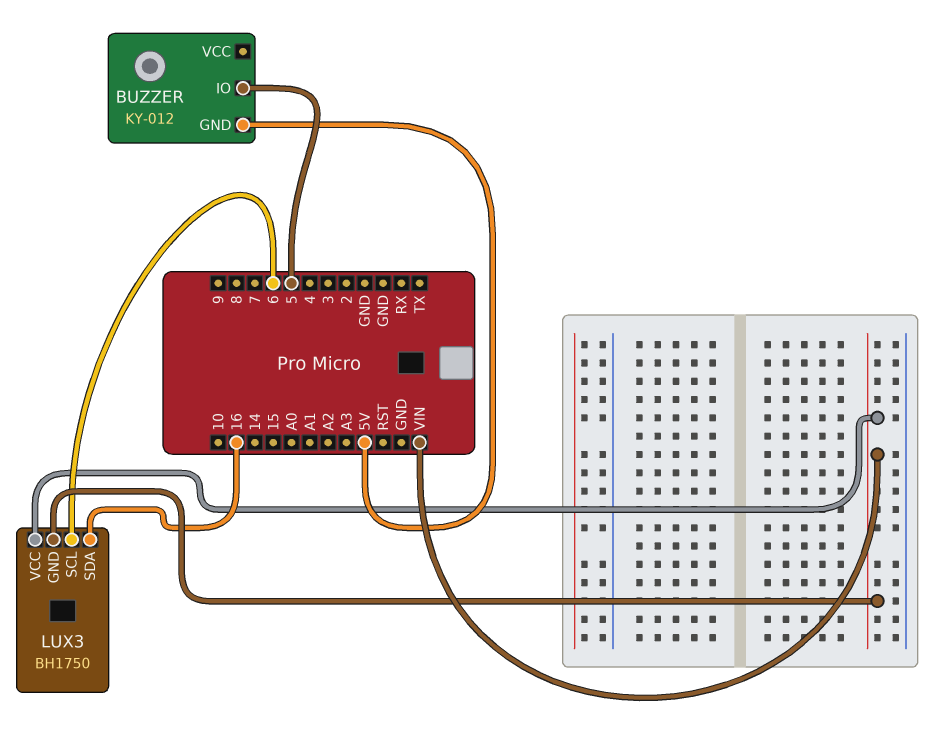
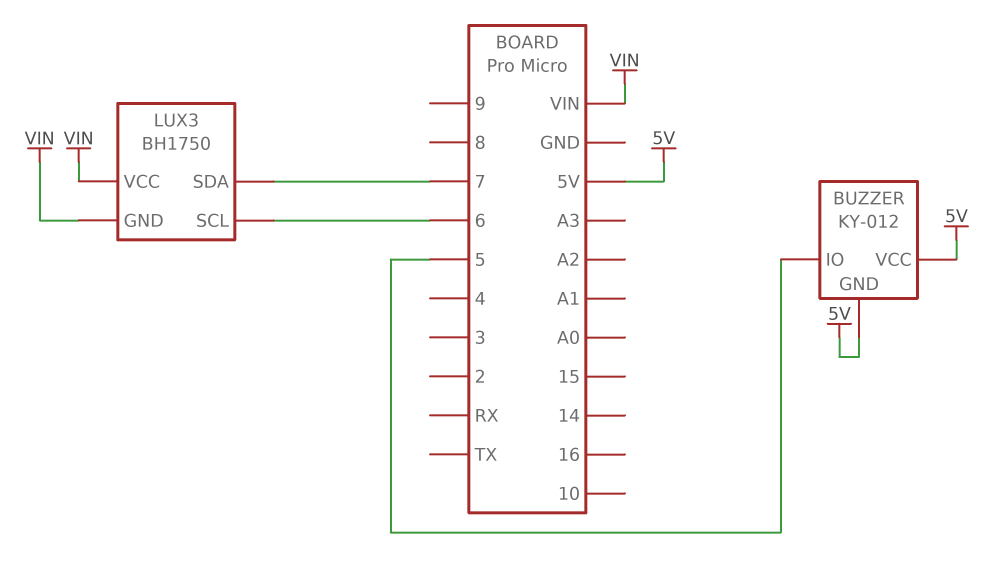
BUZZER pin VCC: none -> 5V
LUX3 pin SDA: 16 -> 7

